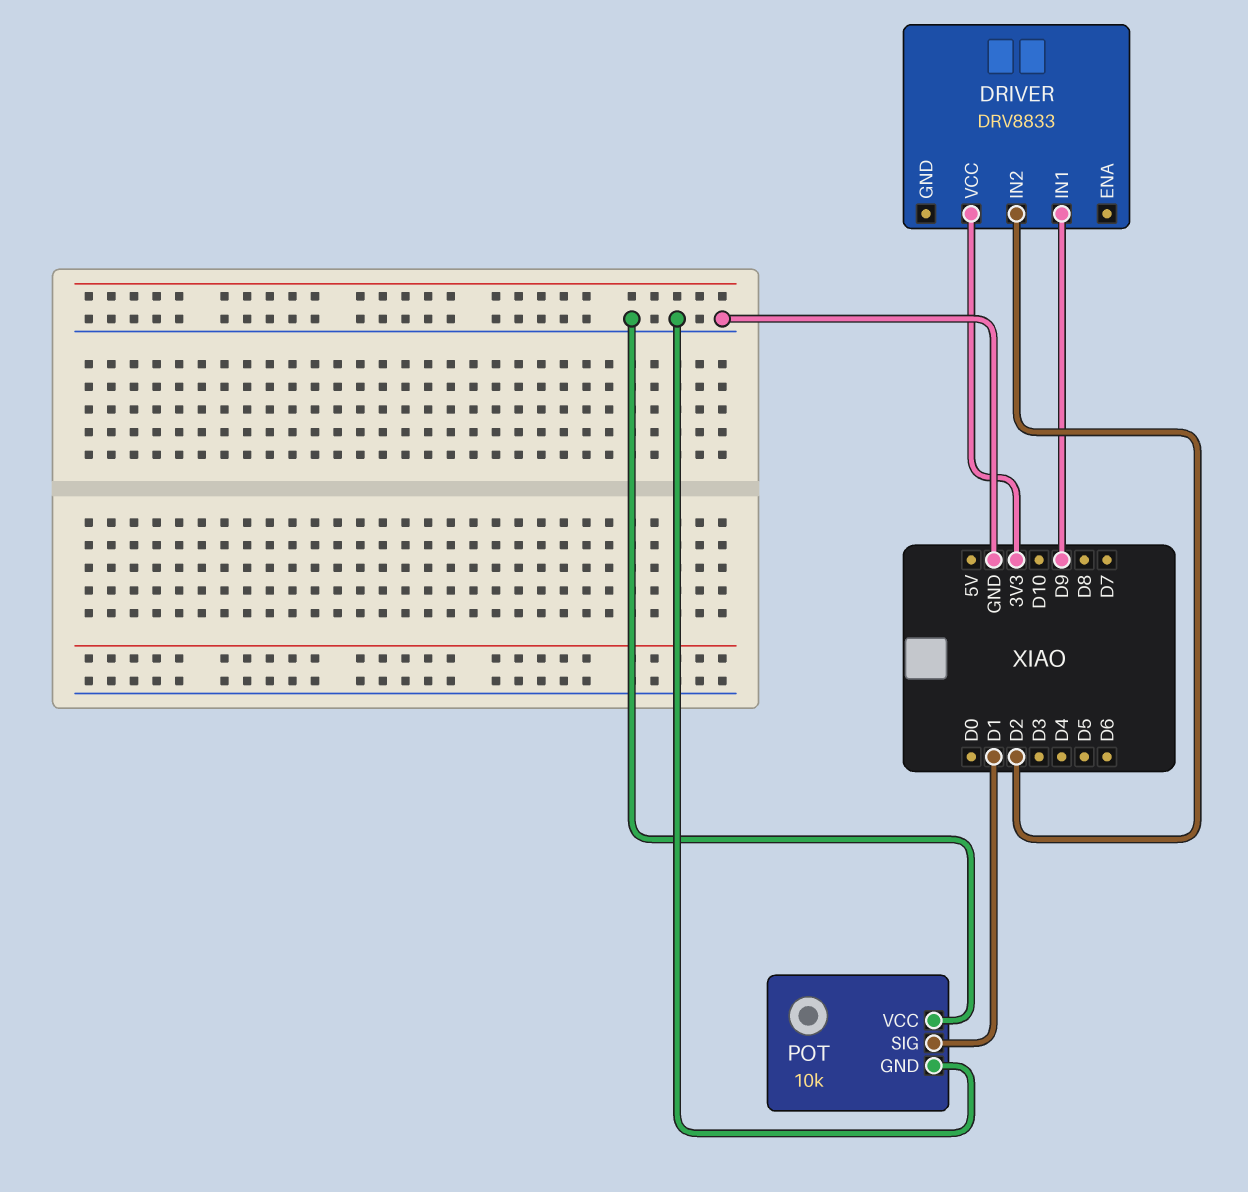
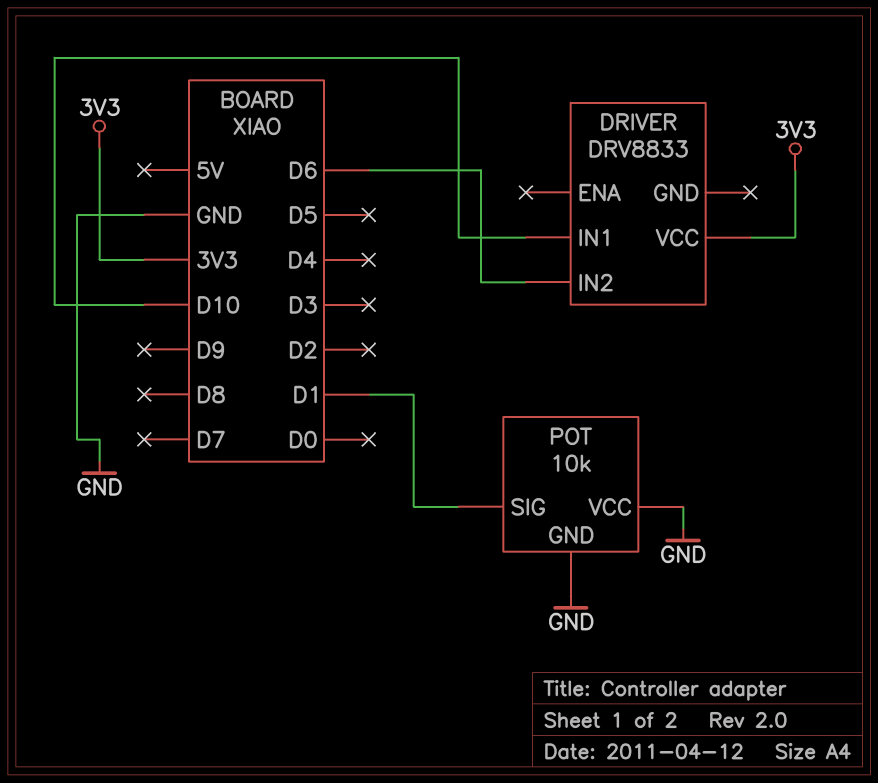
DRIVER pin IN1: D9 -> D10
DRIVER pin IN2: D2 -> D6

